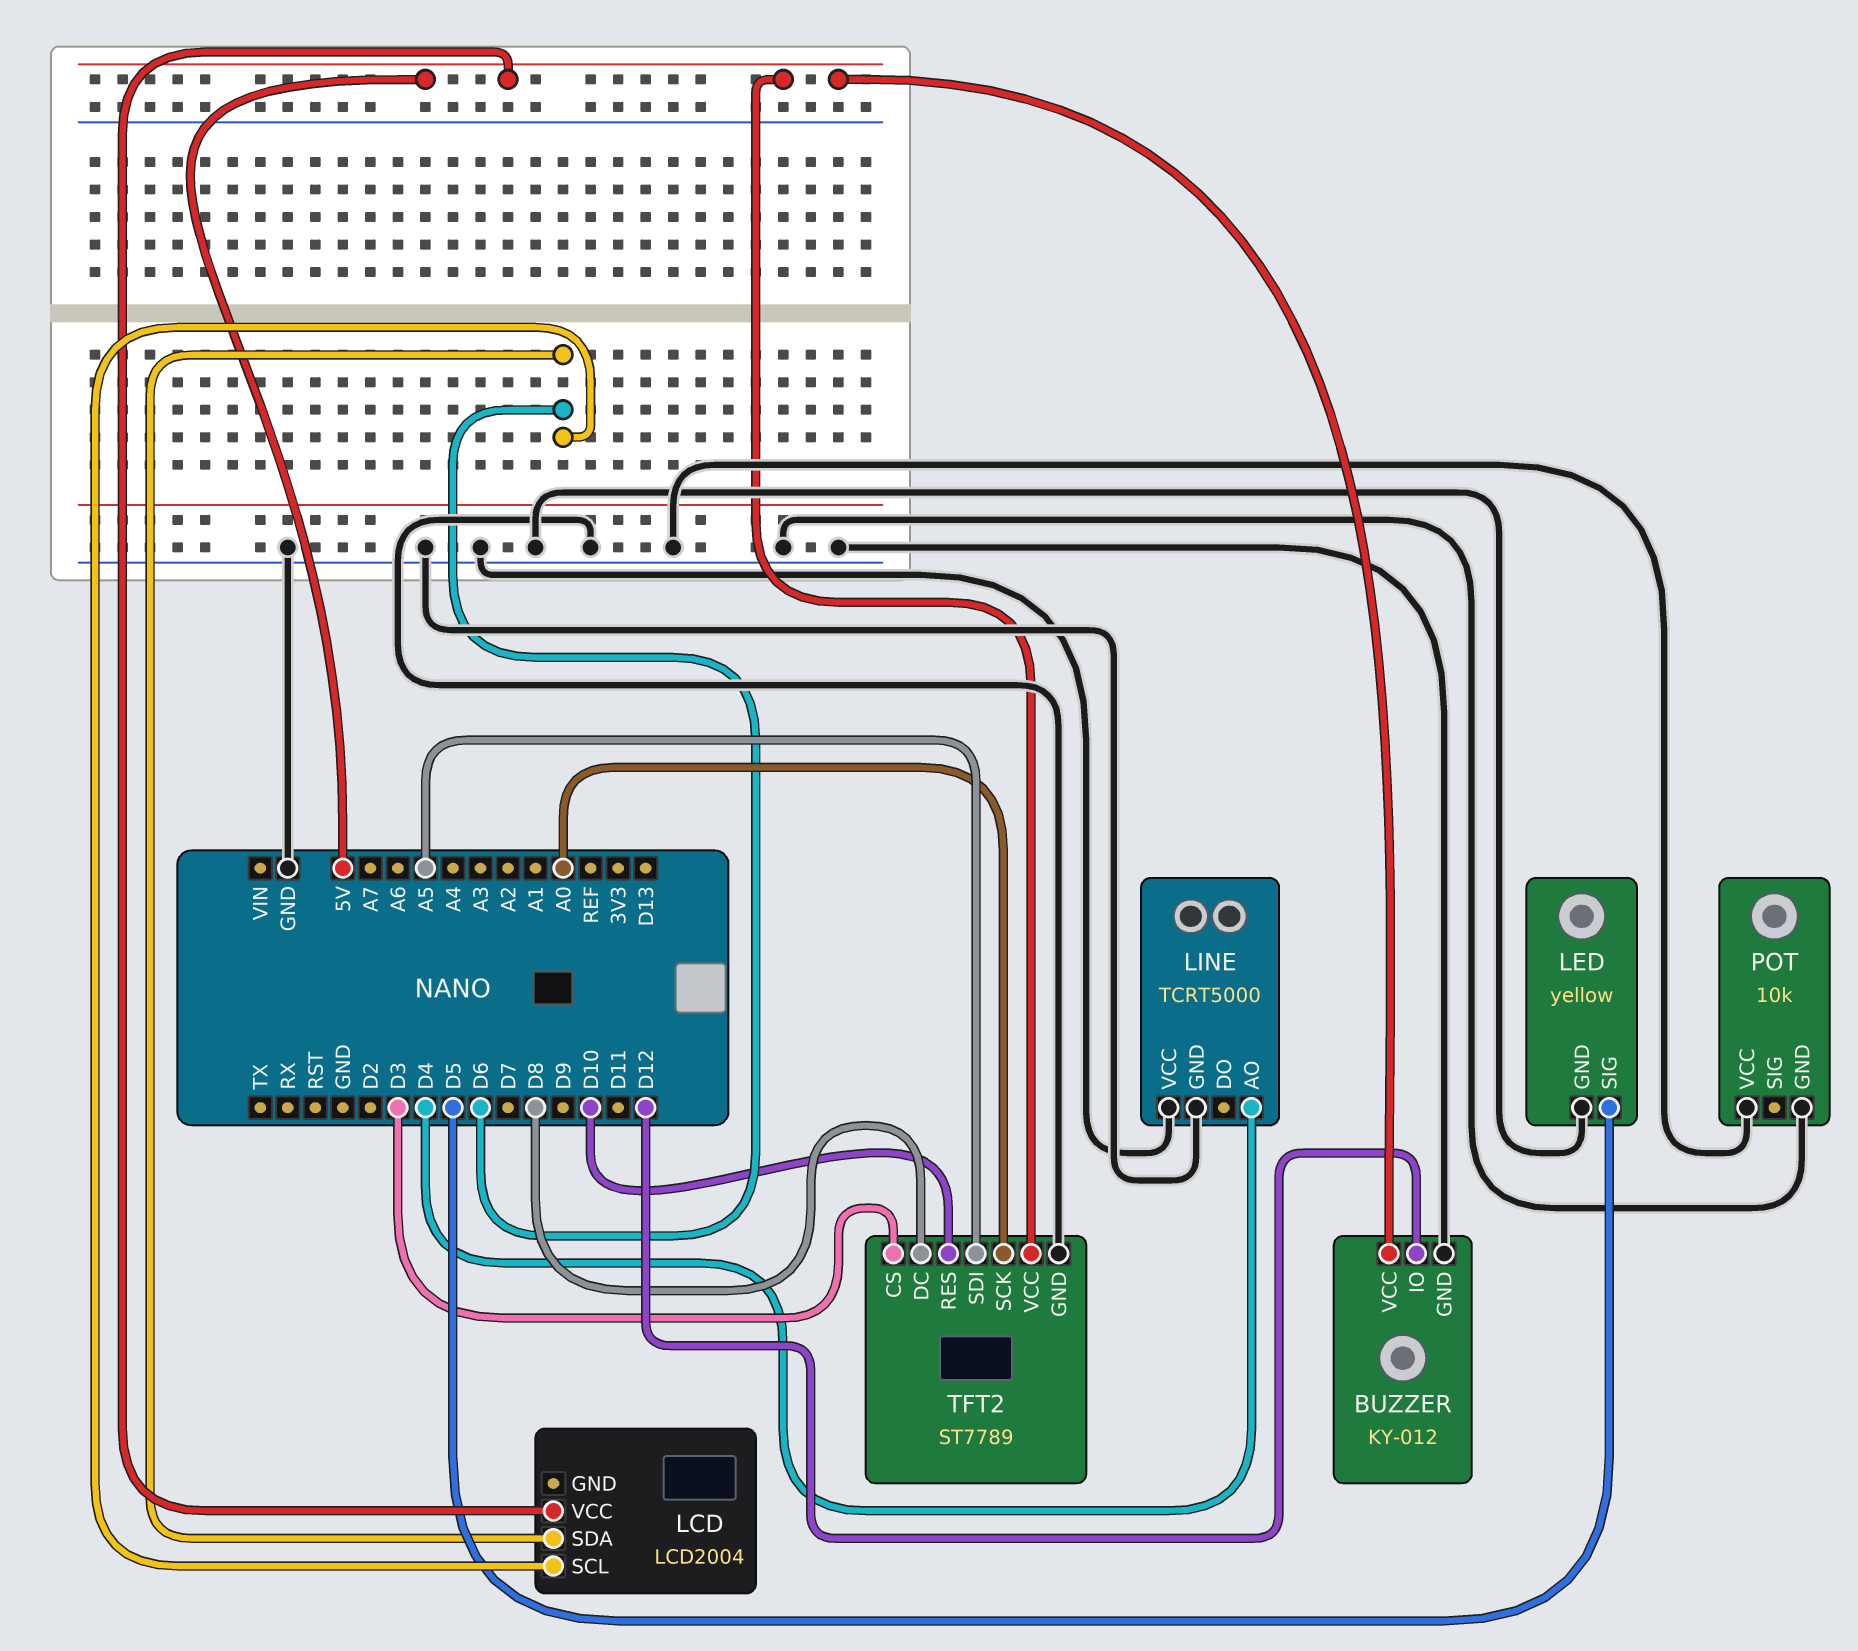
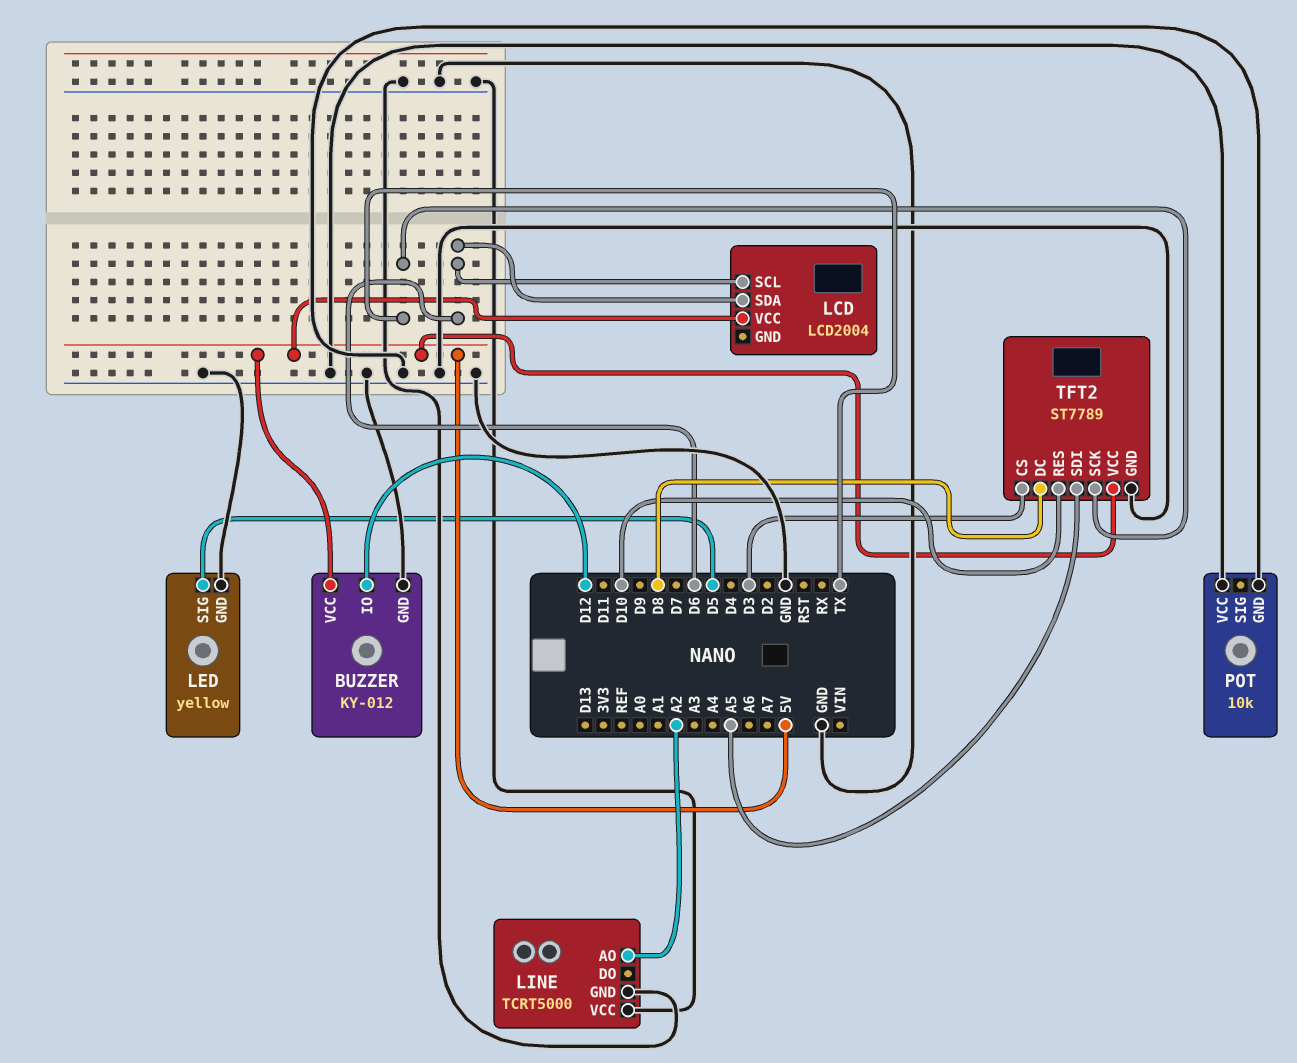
LINE pin AO: D4 -> A2
TFT2 pin SCK: A0 -> TX

